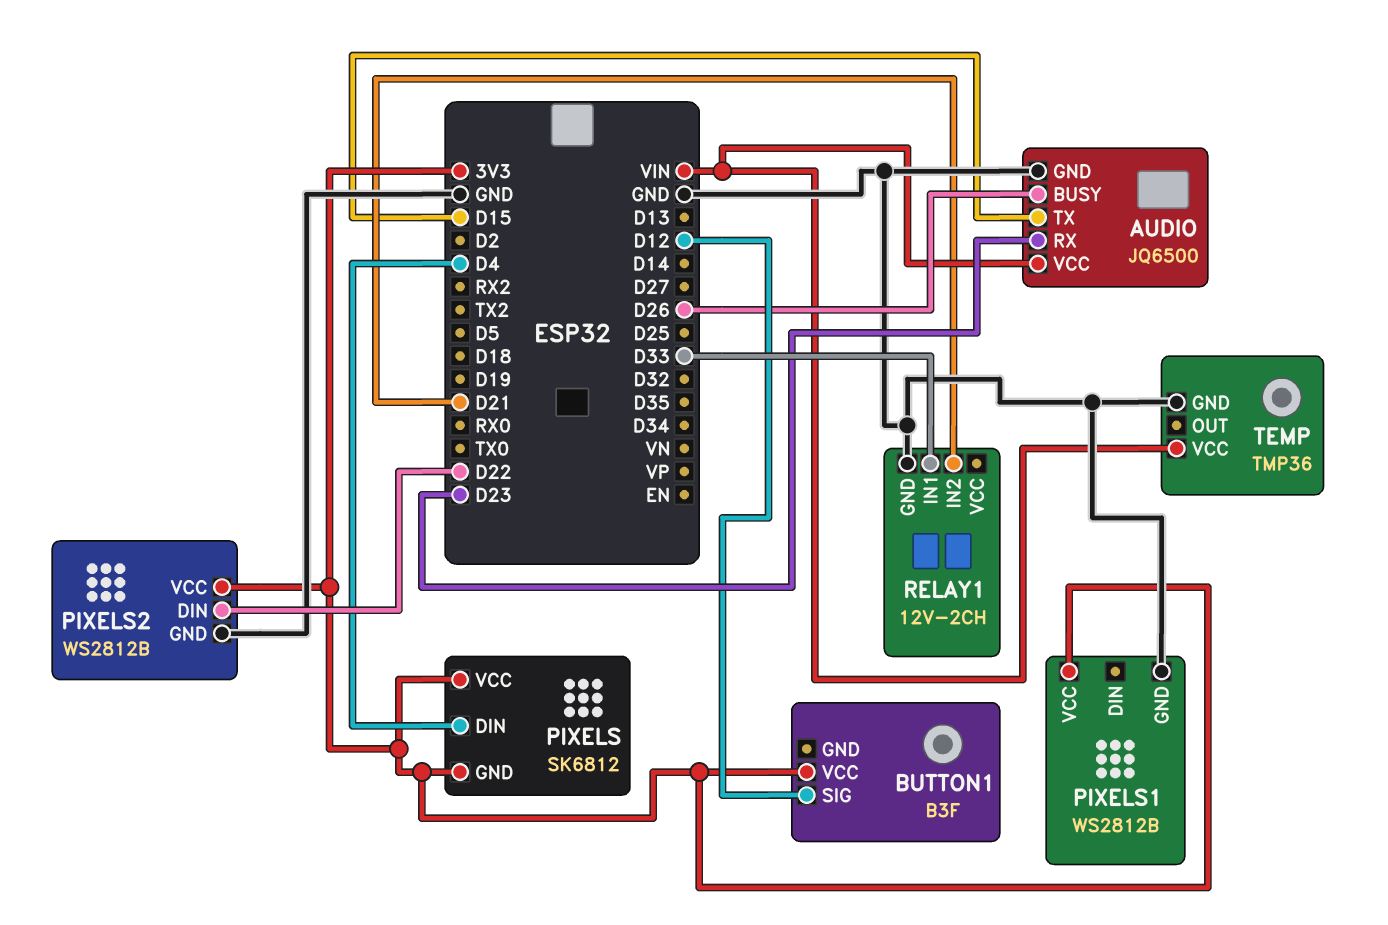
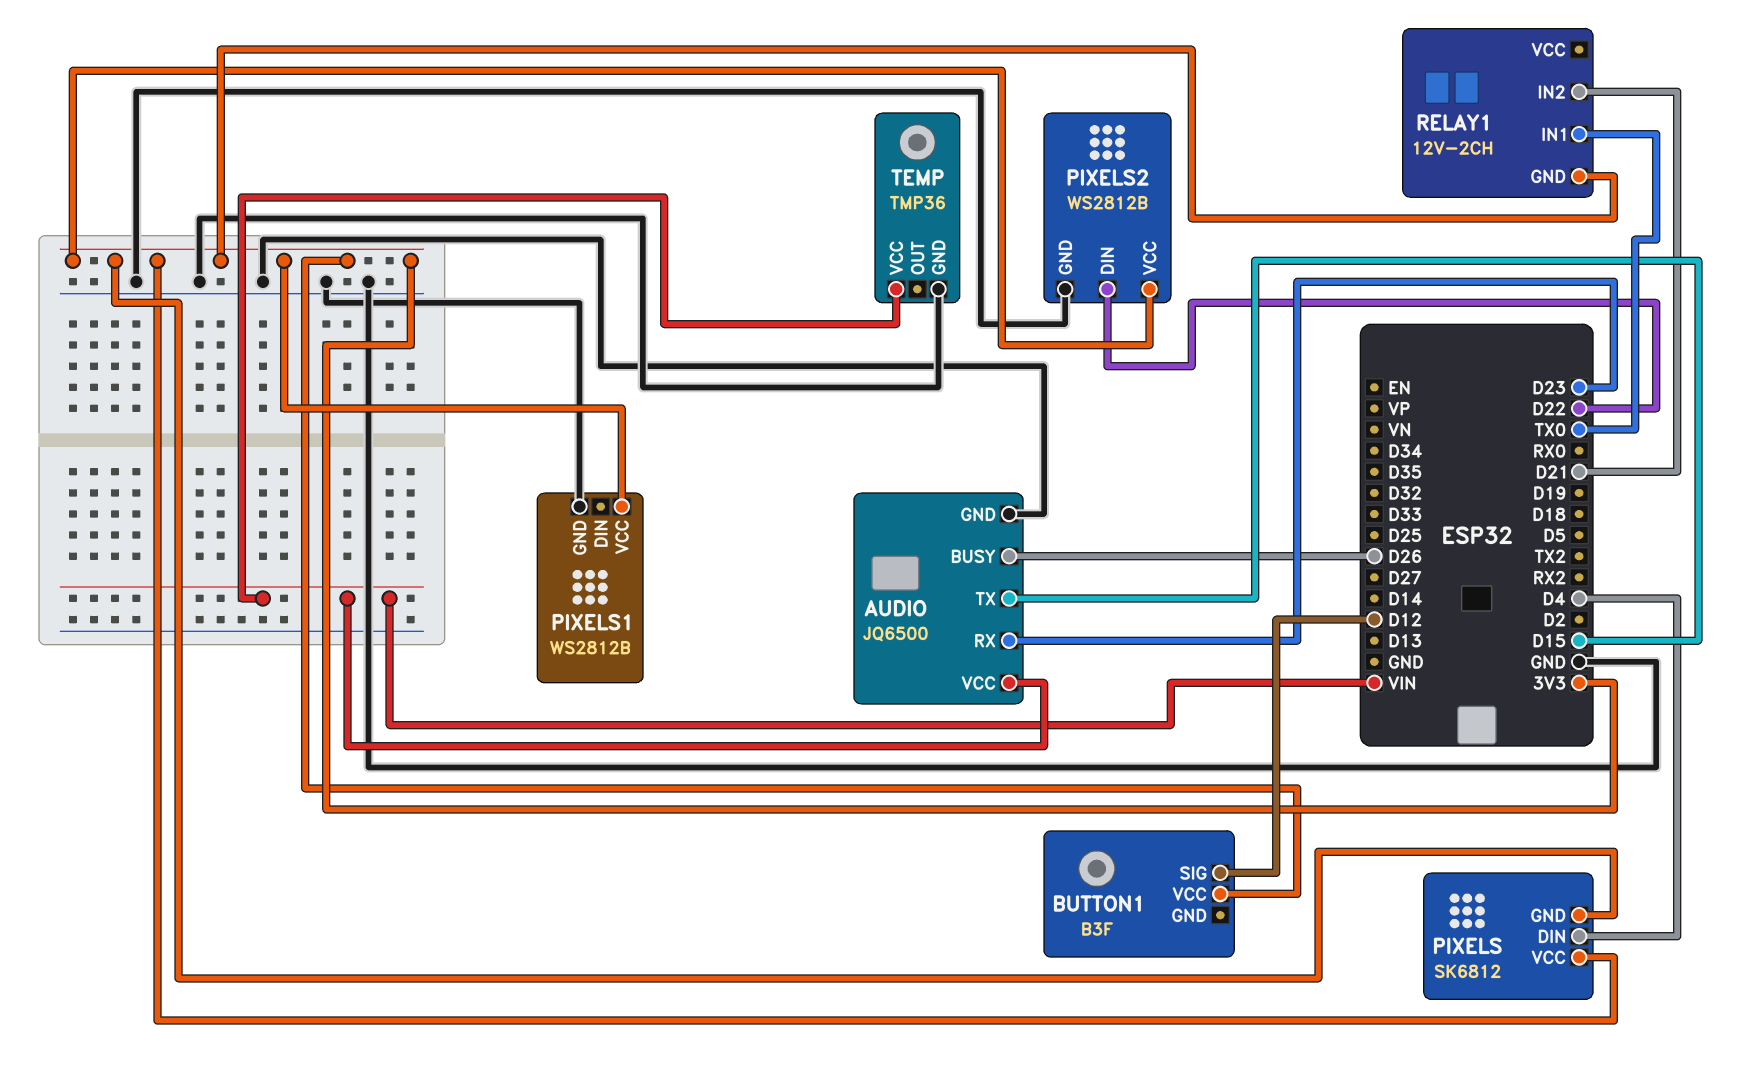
RELAY1 pin GND: GND -> 3V3
RELAY1 pin IN1: D33 -> TX0

